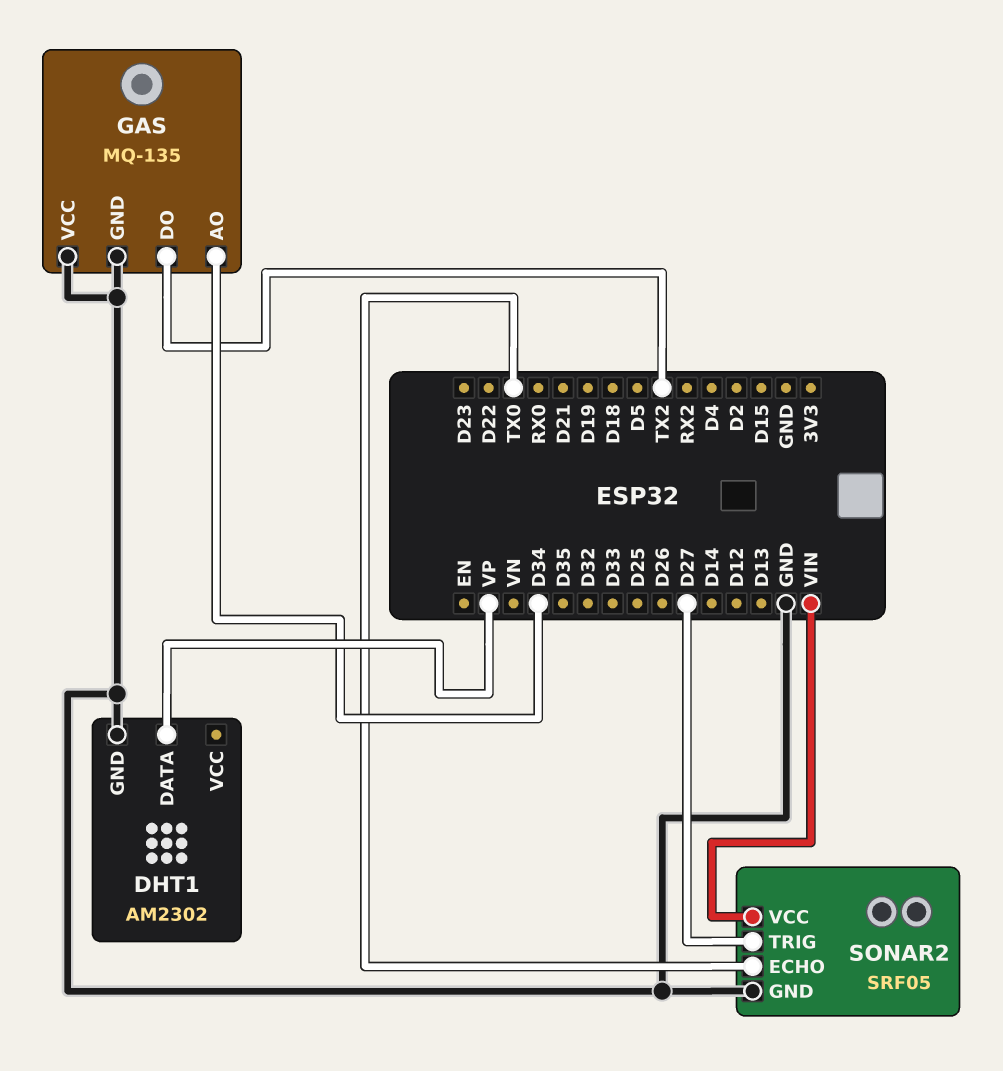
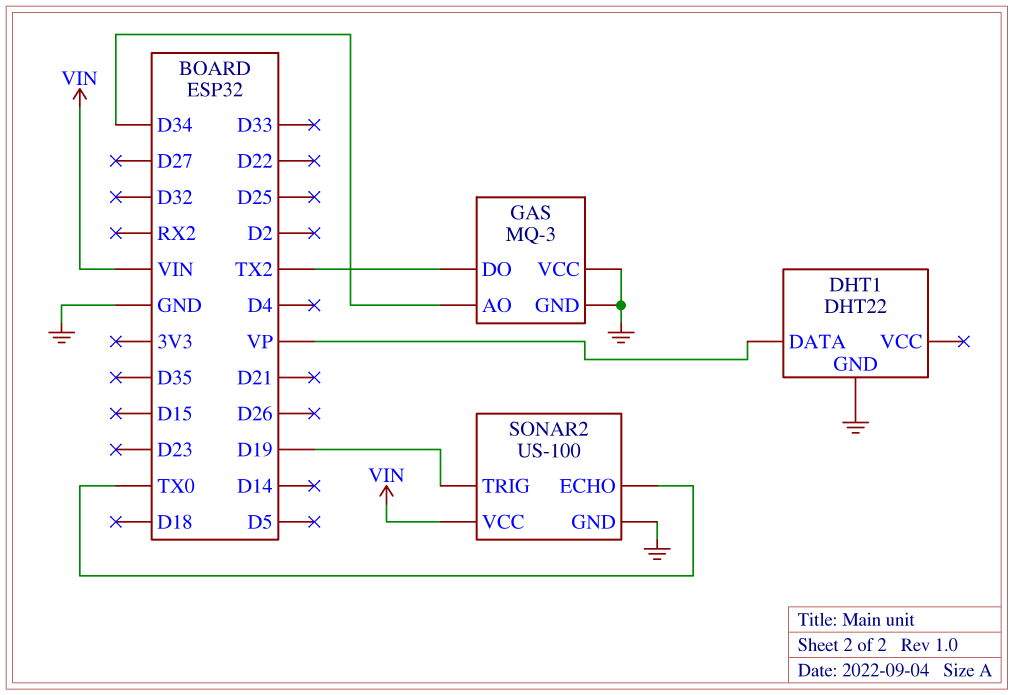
DHT1: AM2302 -> DHT22
GAS: MQ-135 -> MQ-3
SONAR2: SRF05 -> US-100
SONAR2 pin TRIG: D27 -> D19

